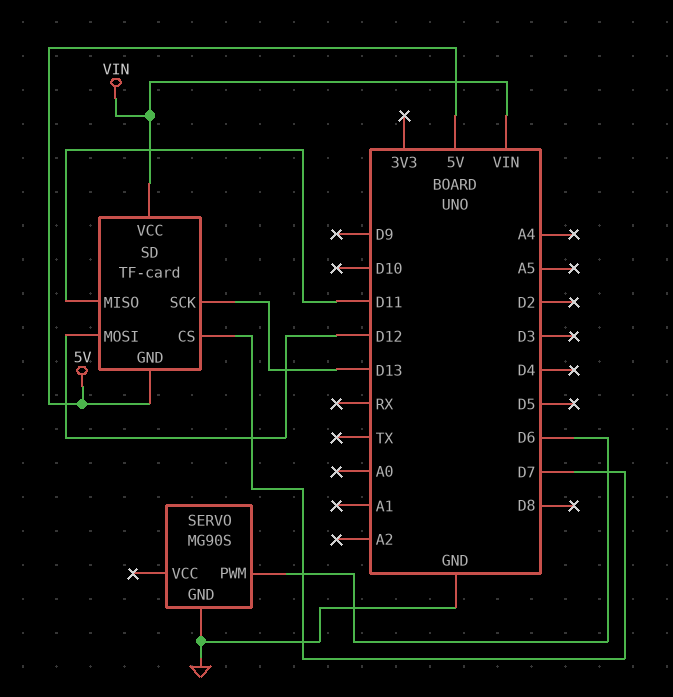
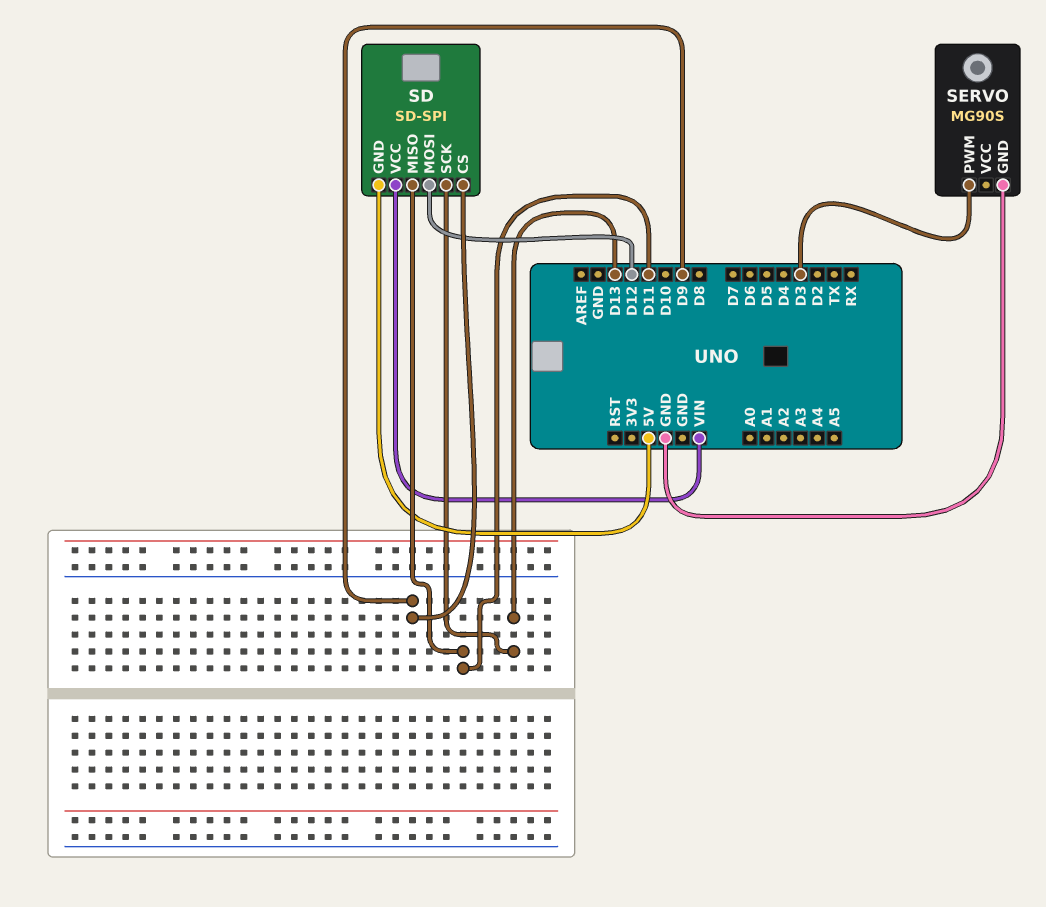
SD: TF-card -> SD-SPI
SD pin CS: D7 -> D9
SERVO pin PWM: D6 -> D3

